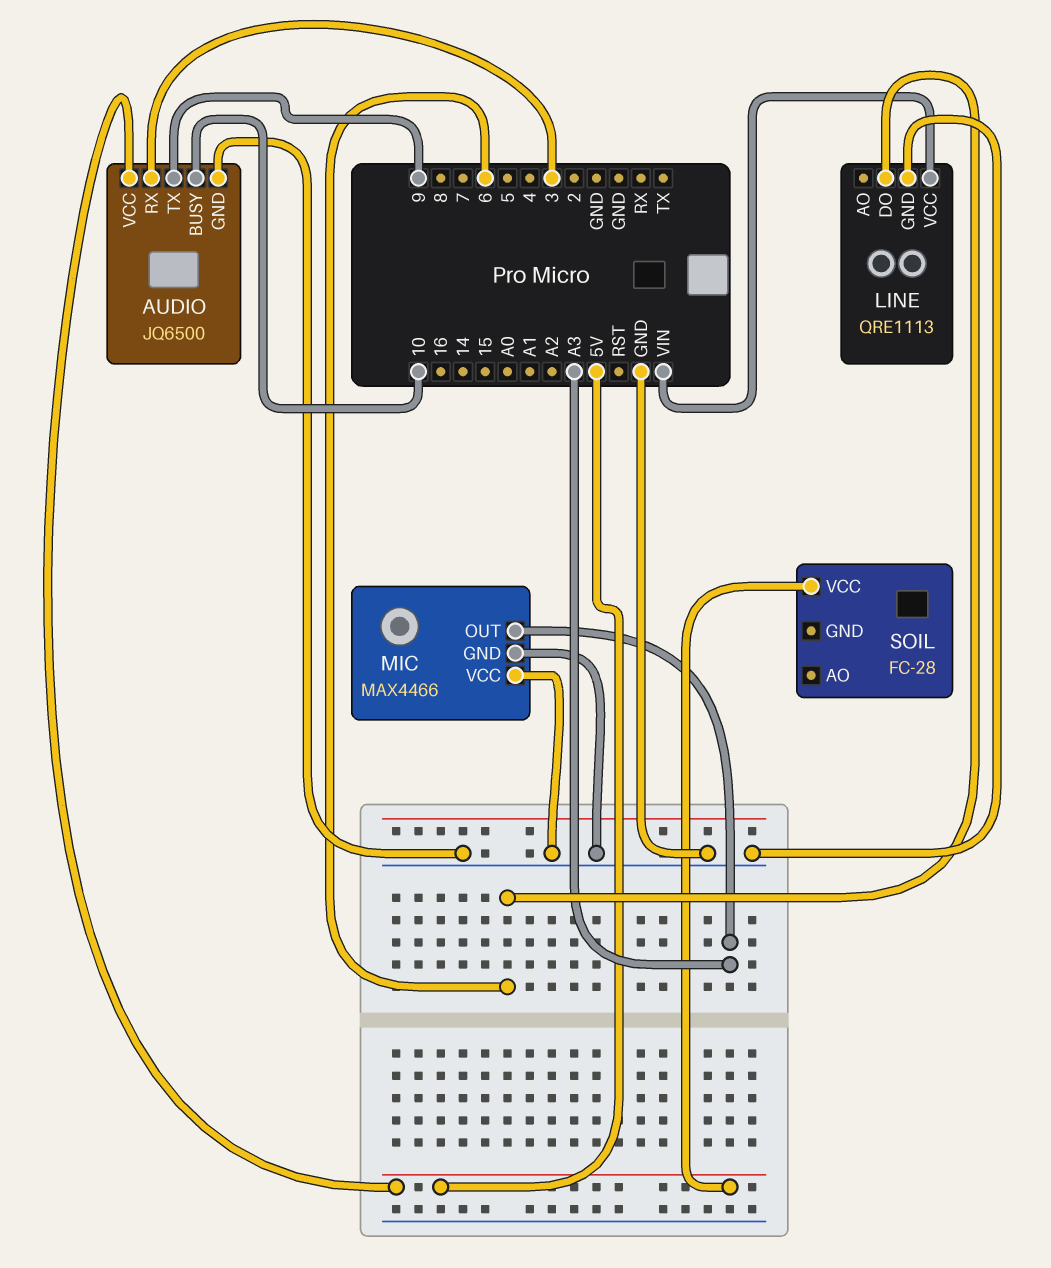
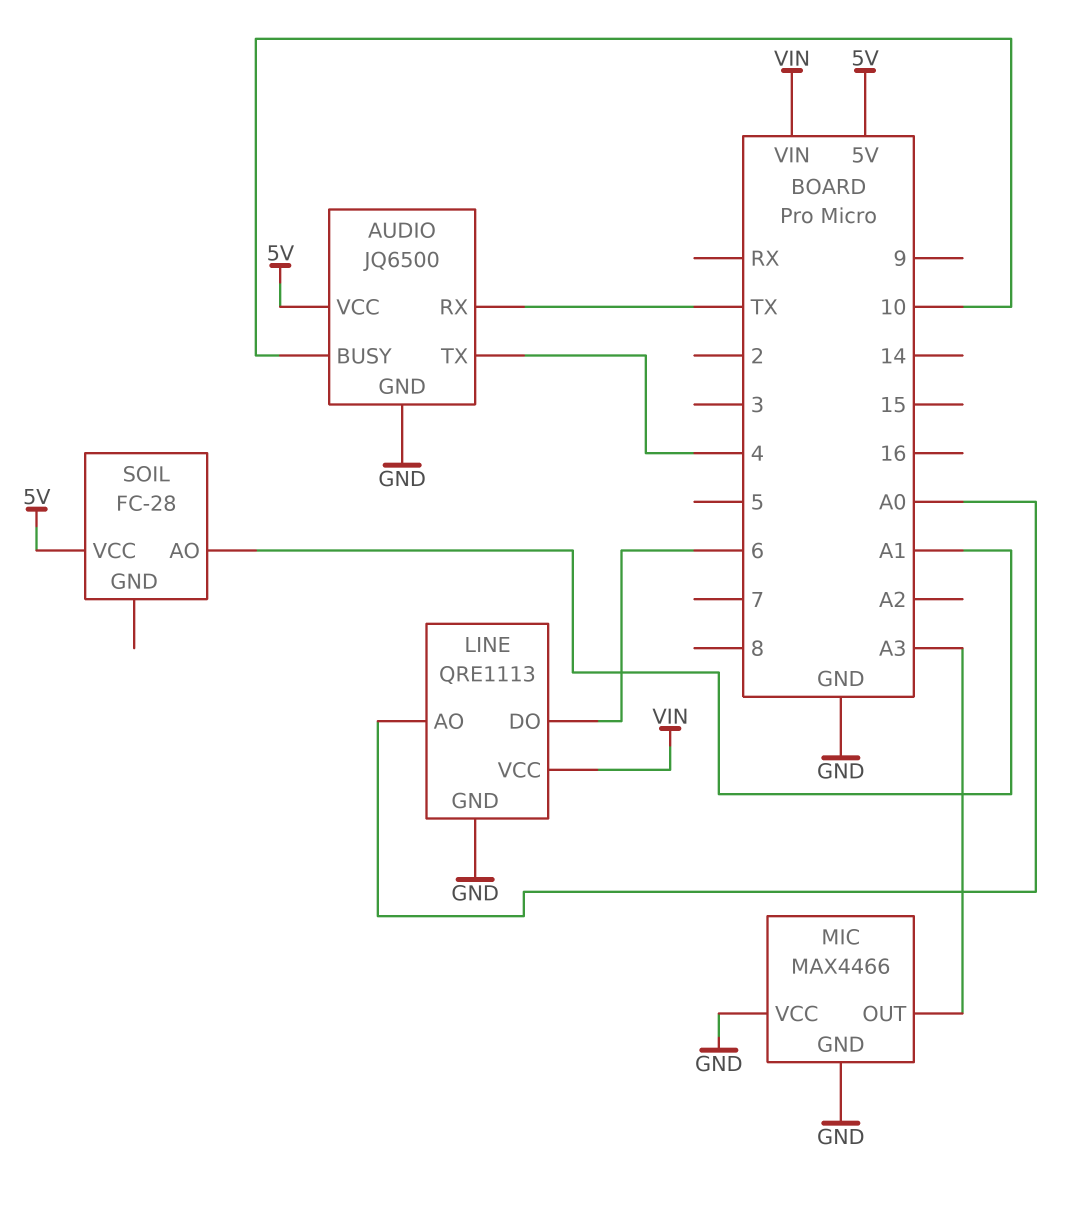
AUDIO pin RX: 3 -> TX
AUDIO pin TX: 9 -> 4
LINE pin AO: none -> A0
SOIL pin AO: none -> A1

